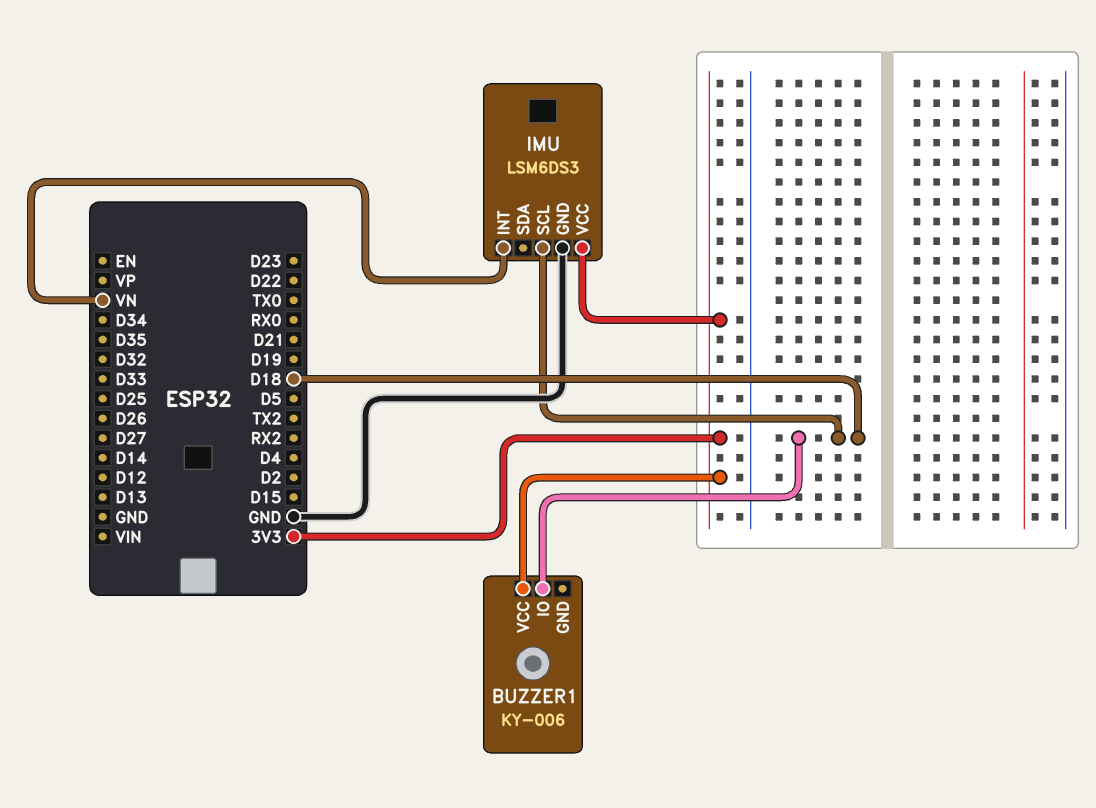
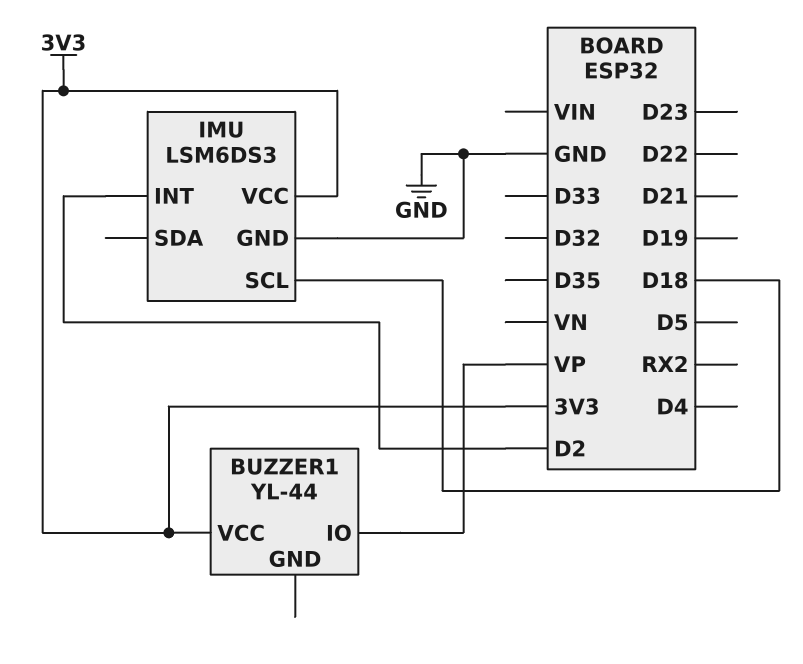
BUZZER1: KY-006 -> YL-44
BUZZER1 pin IO: D18 -> VP
IMU pin INT: VN -> D2

